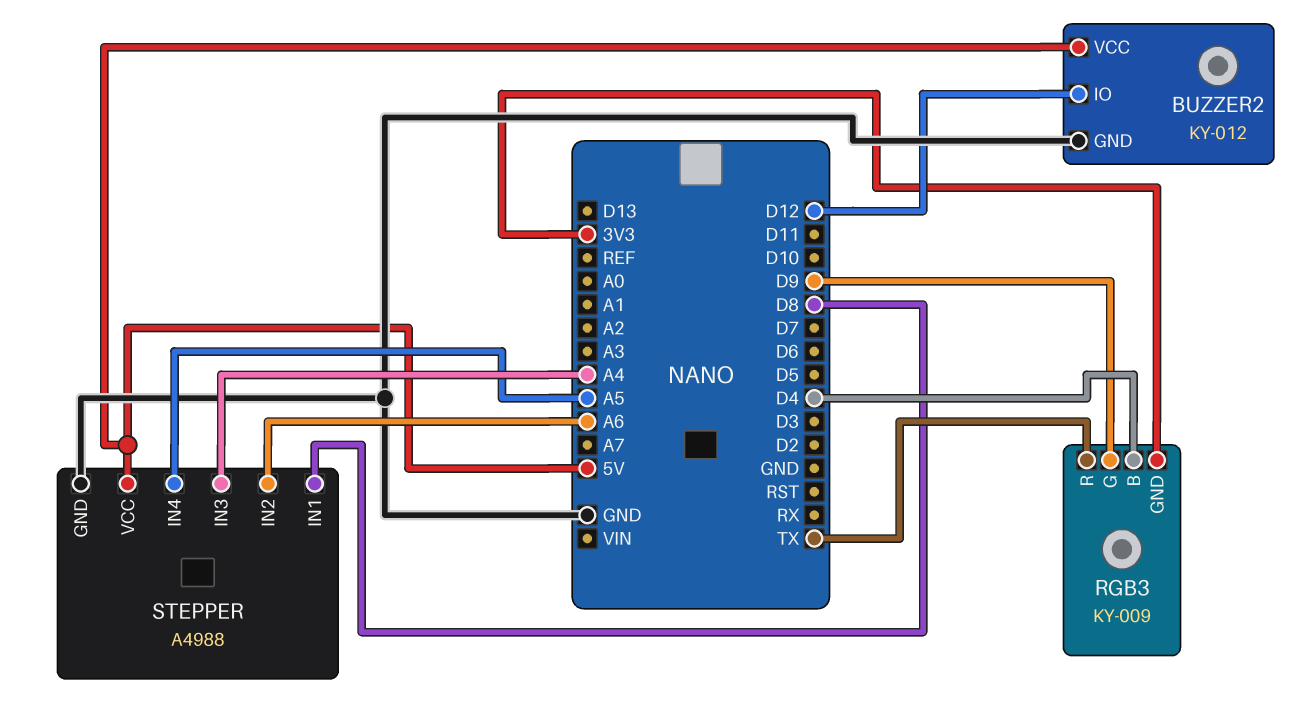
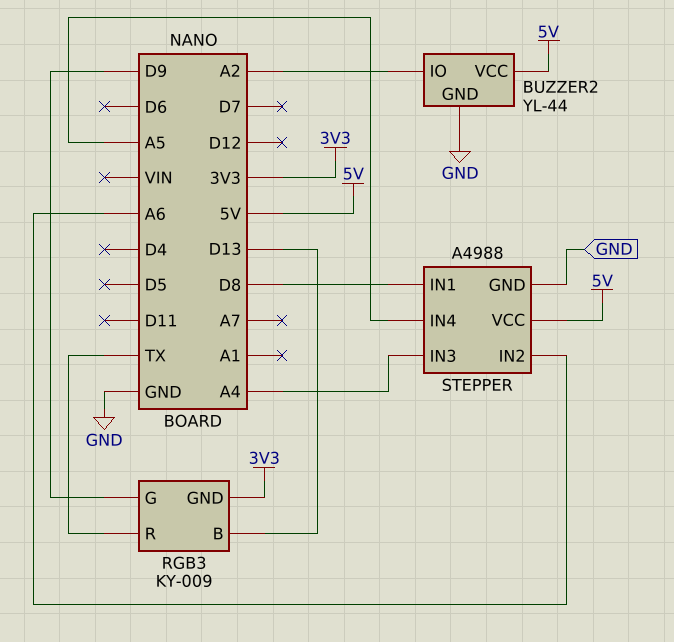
BUZZER2: KY-012 -> YL-44
BUZZER2 pin IO: D12 -> A2
RGB3 pin B: D4 -> D13

